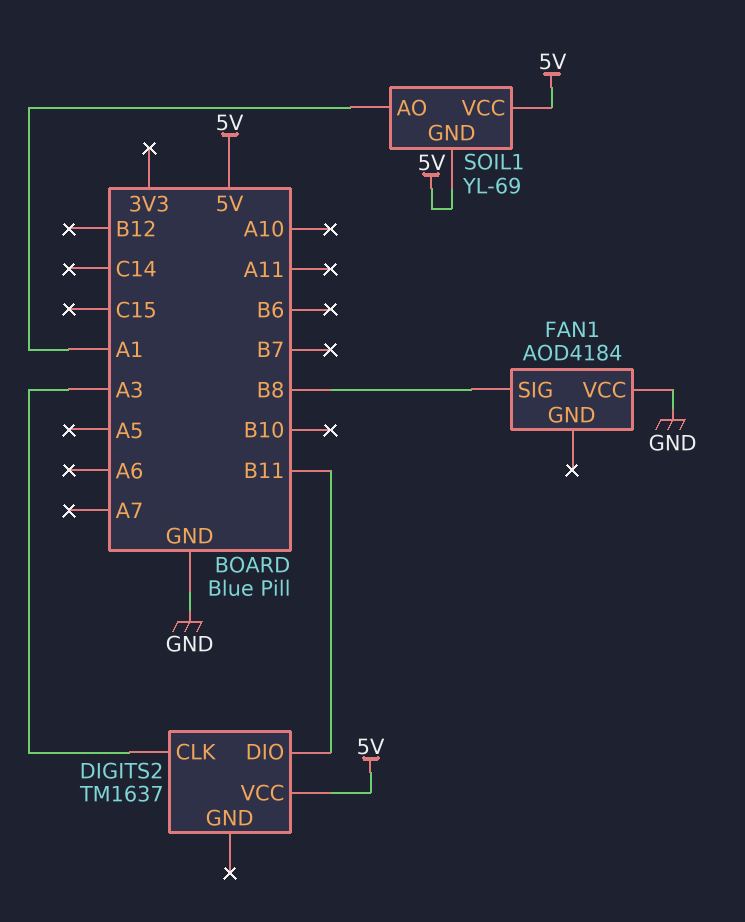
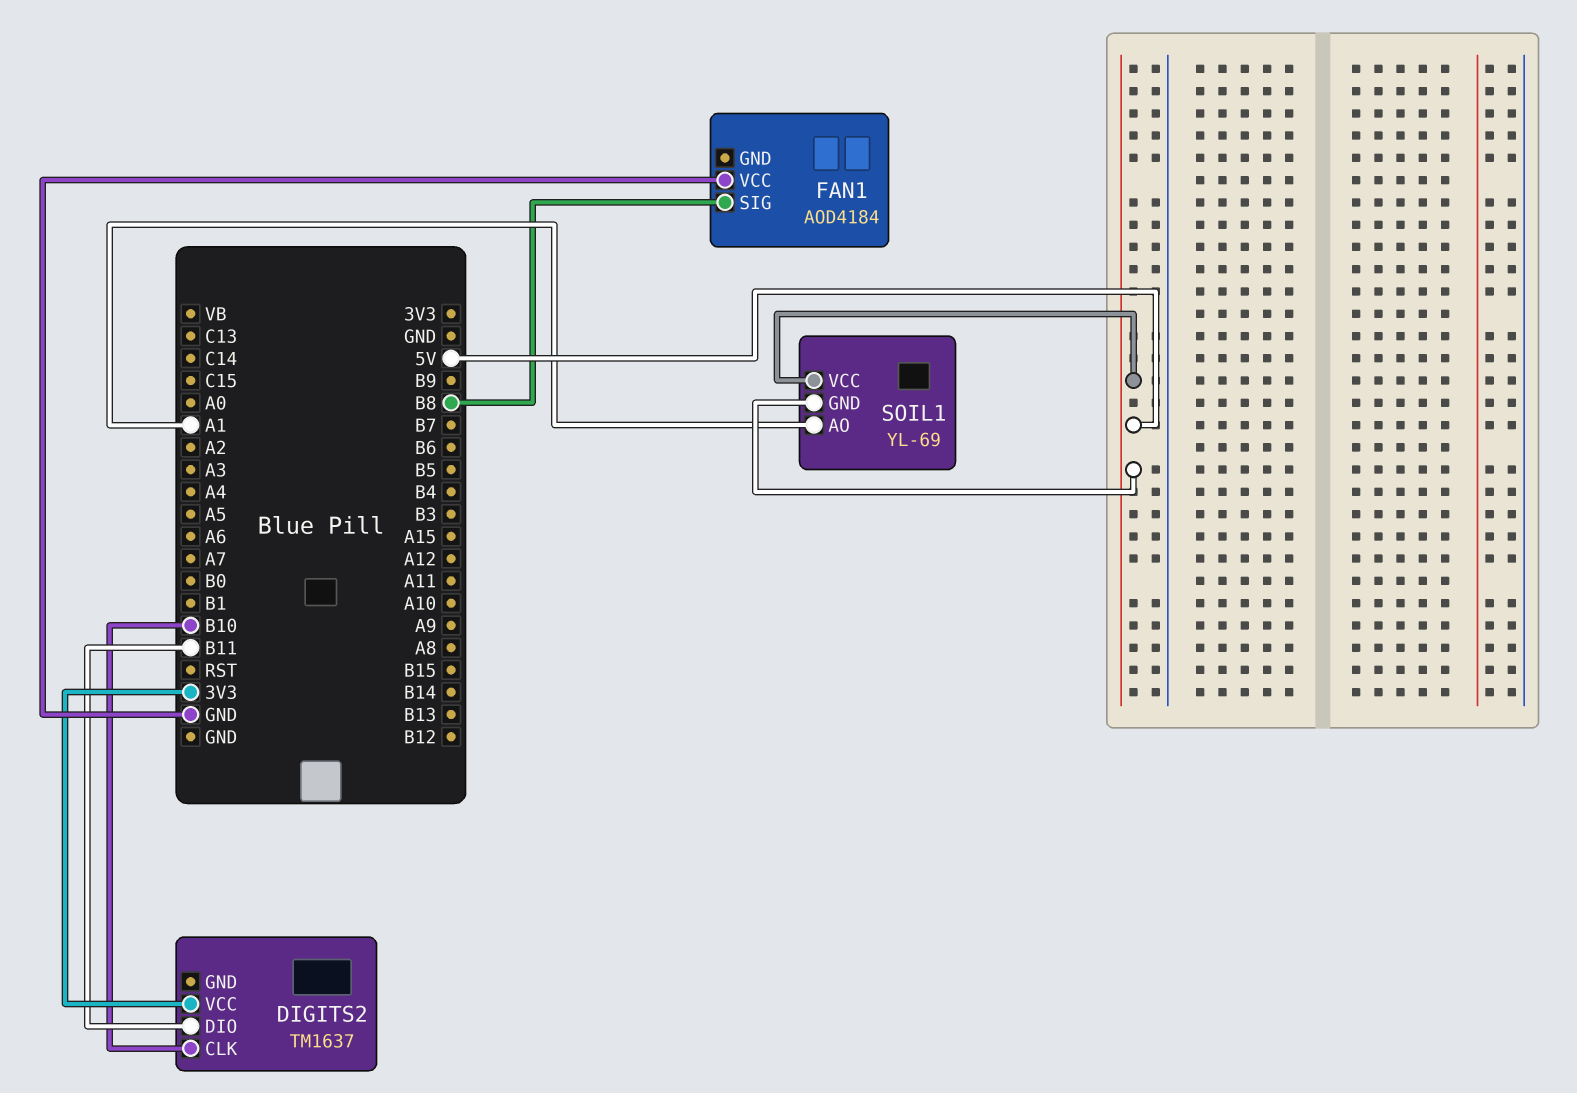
DIGITS2 pin CLK: A3 -> B10
DIGITS2 pin VCC: 5V -> 3V3

